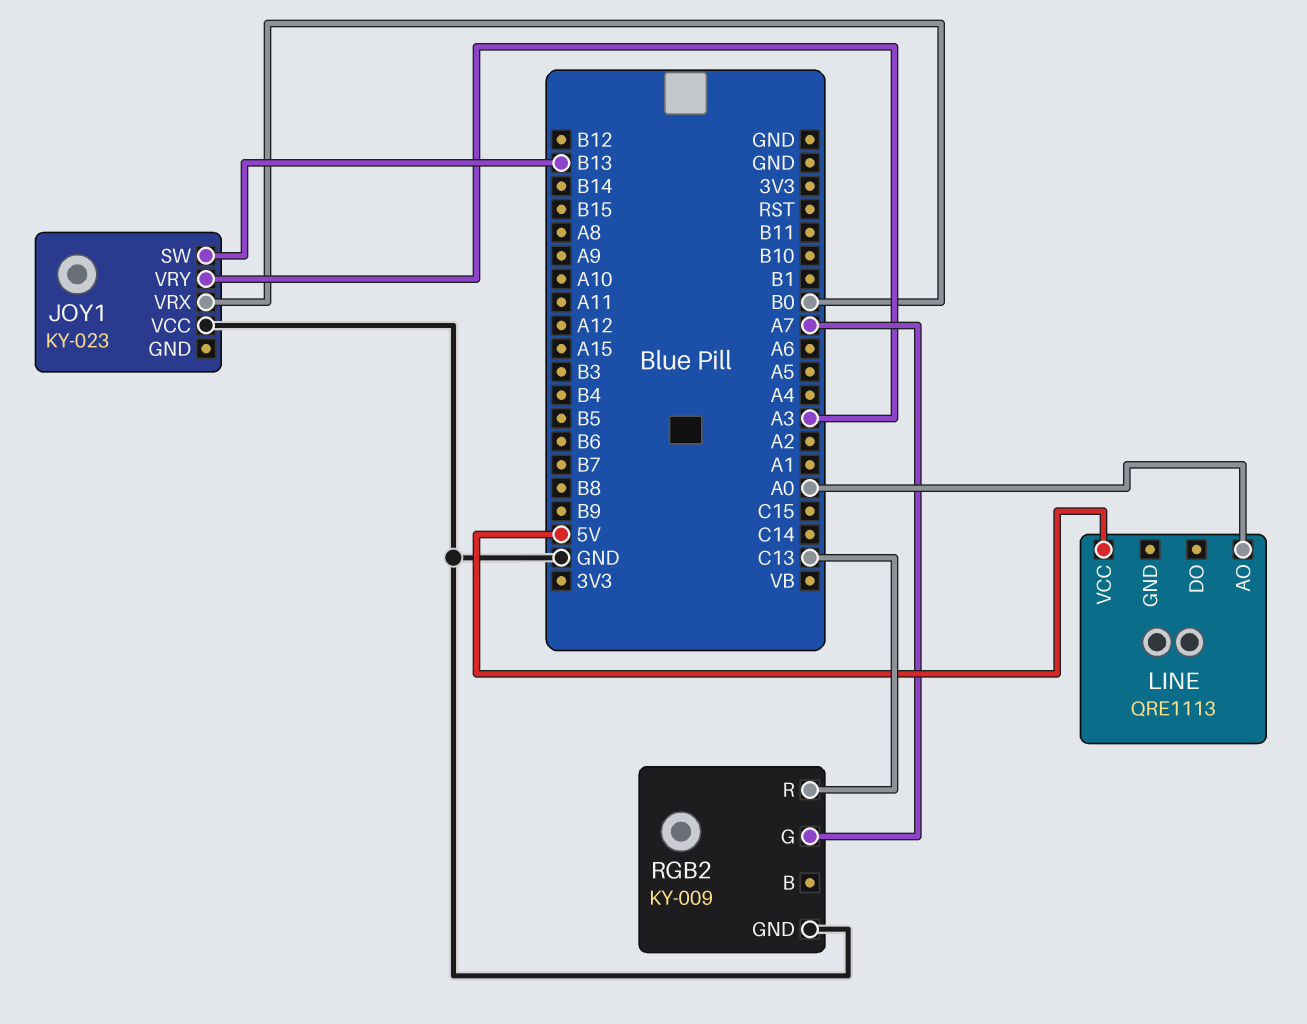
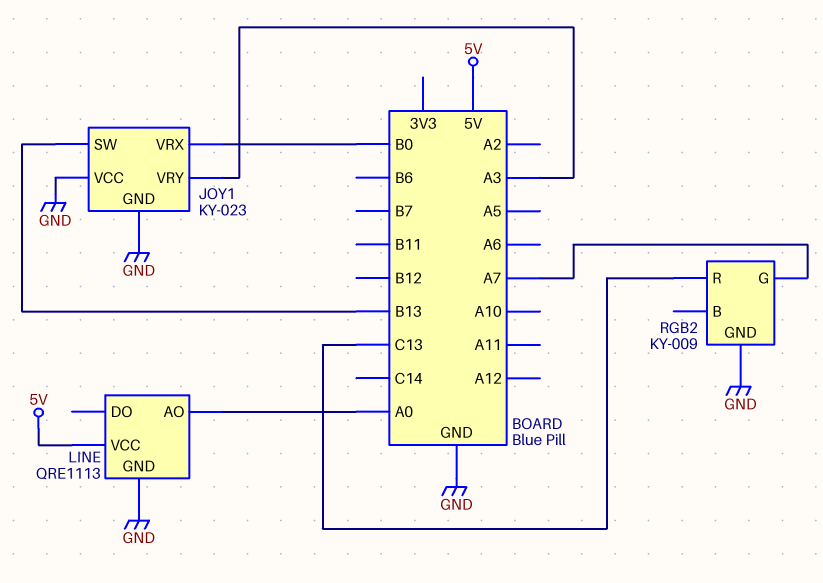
JOY1 pin GND: none -> GND
LINE pin GND: none -> GND

